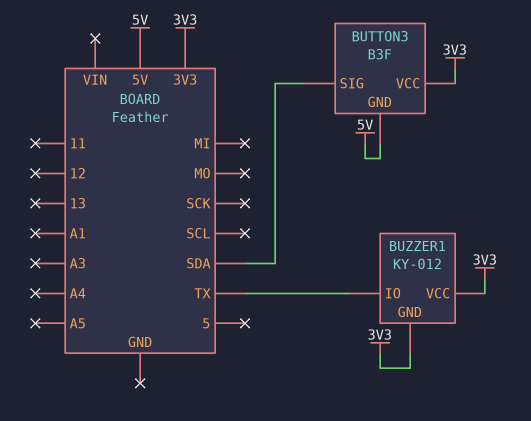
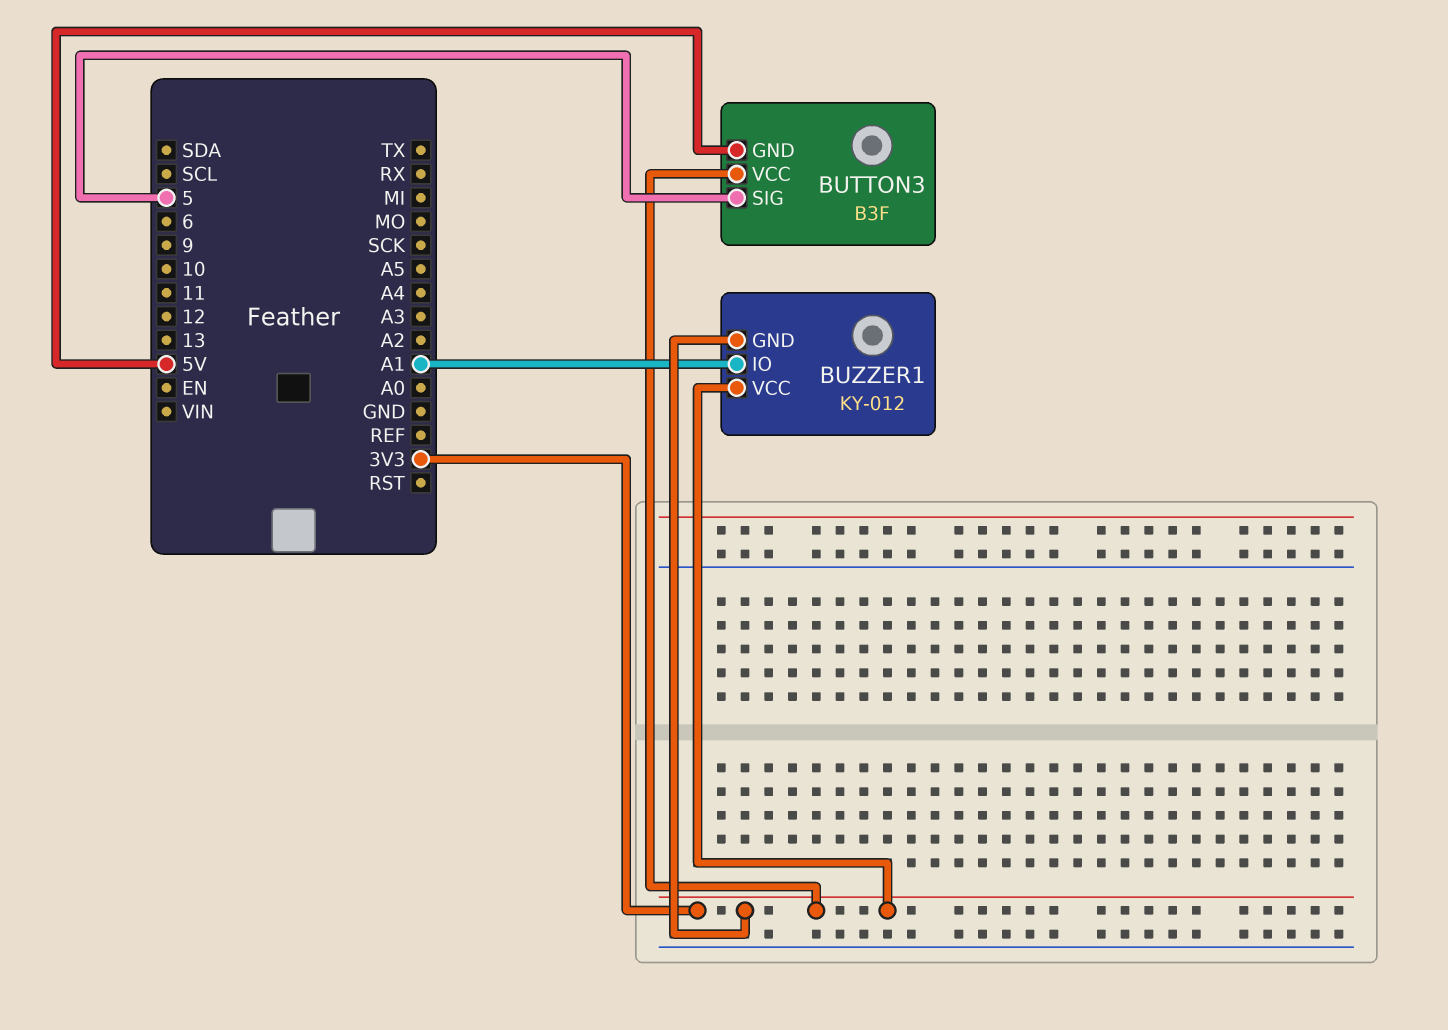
BUTTON3 pin SIG: SDA -> 5
BUZZER1 pin IO: TX -> A1

